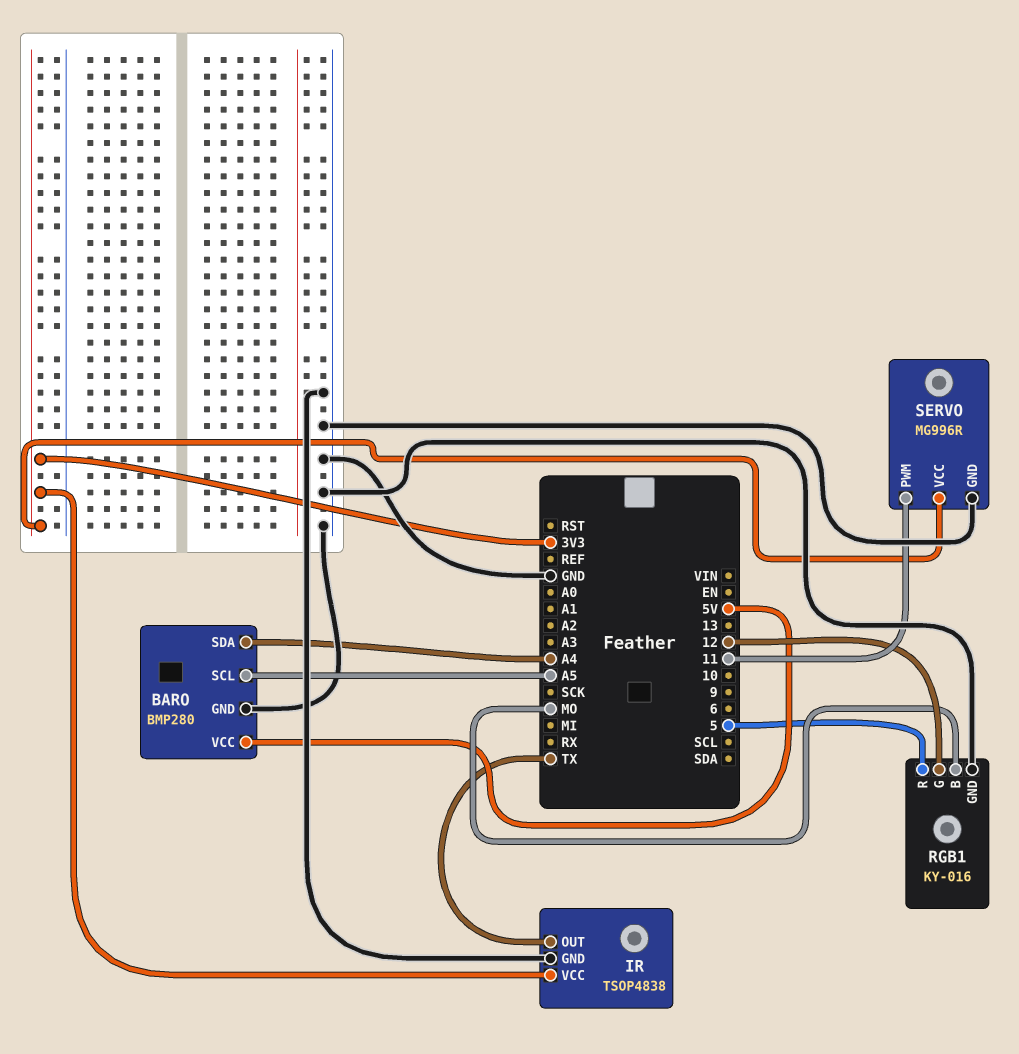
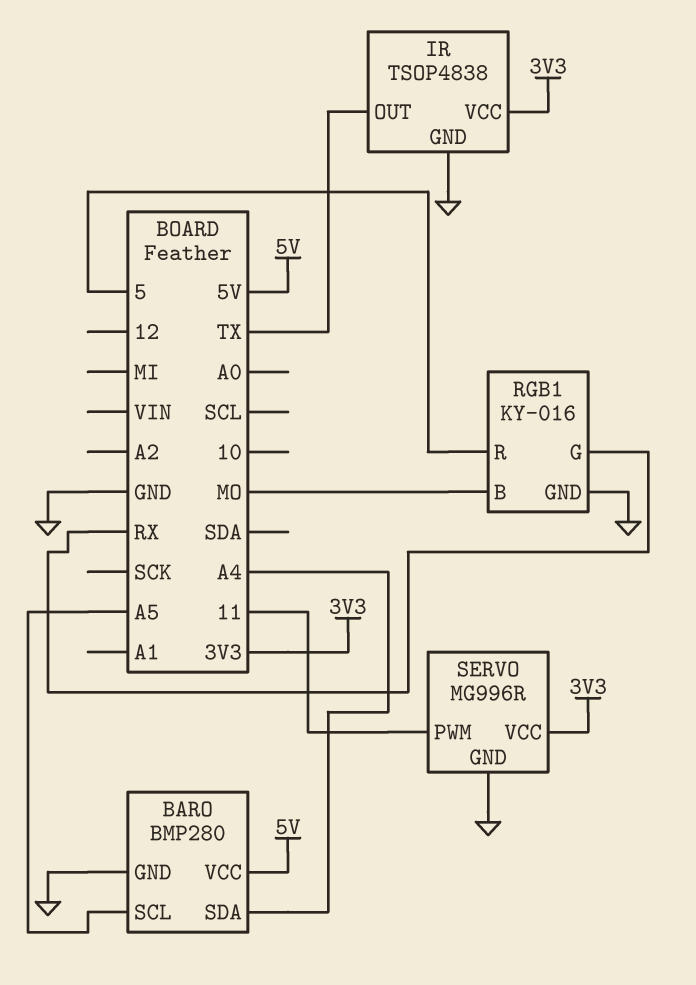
RGB1 pin G: 12 -> RX

